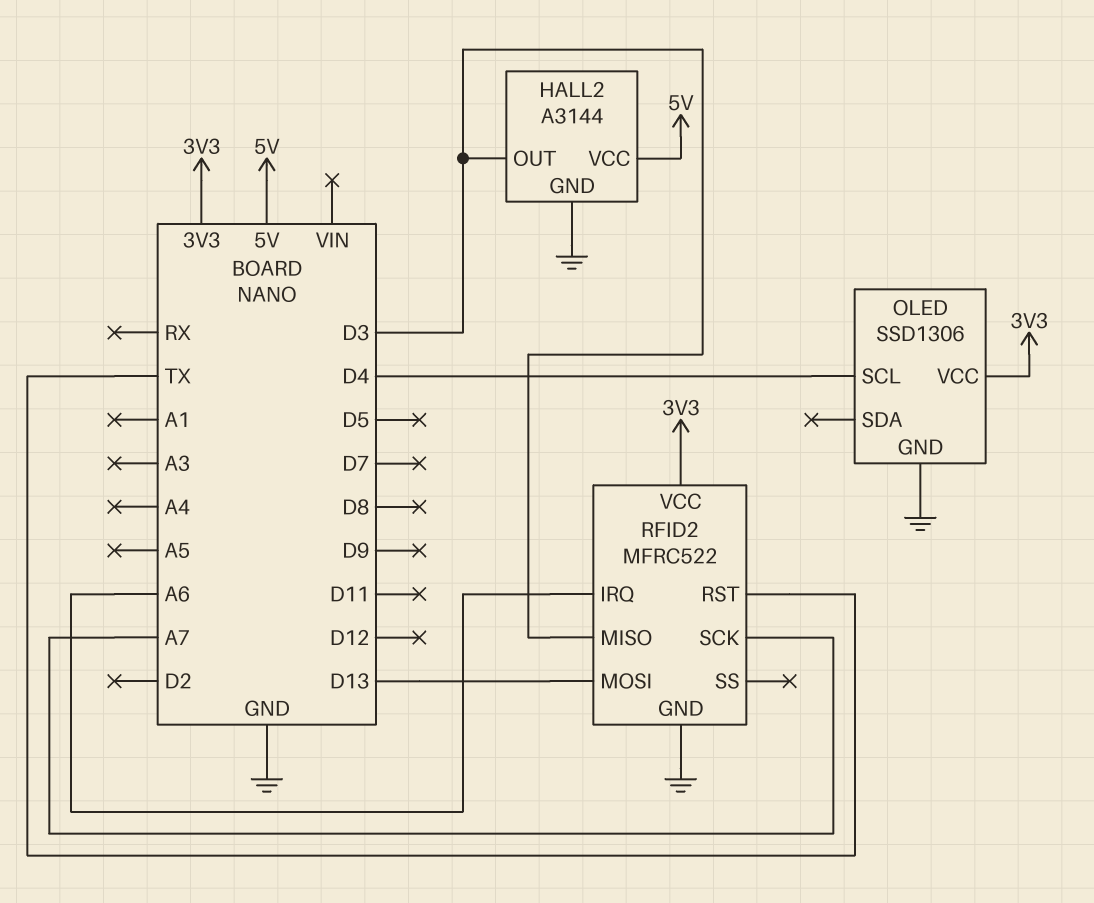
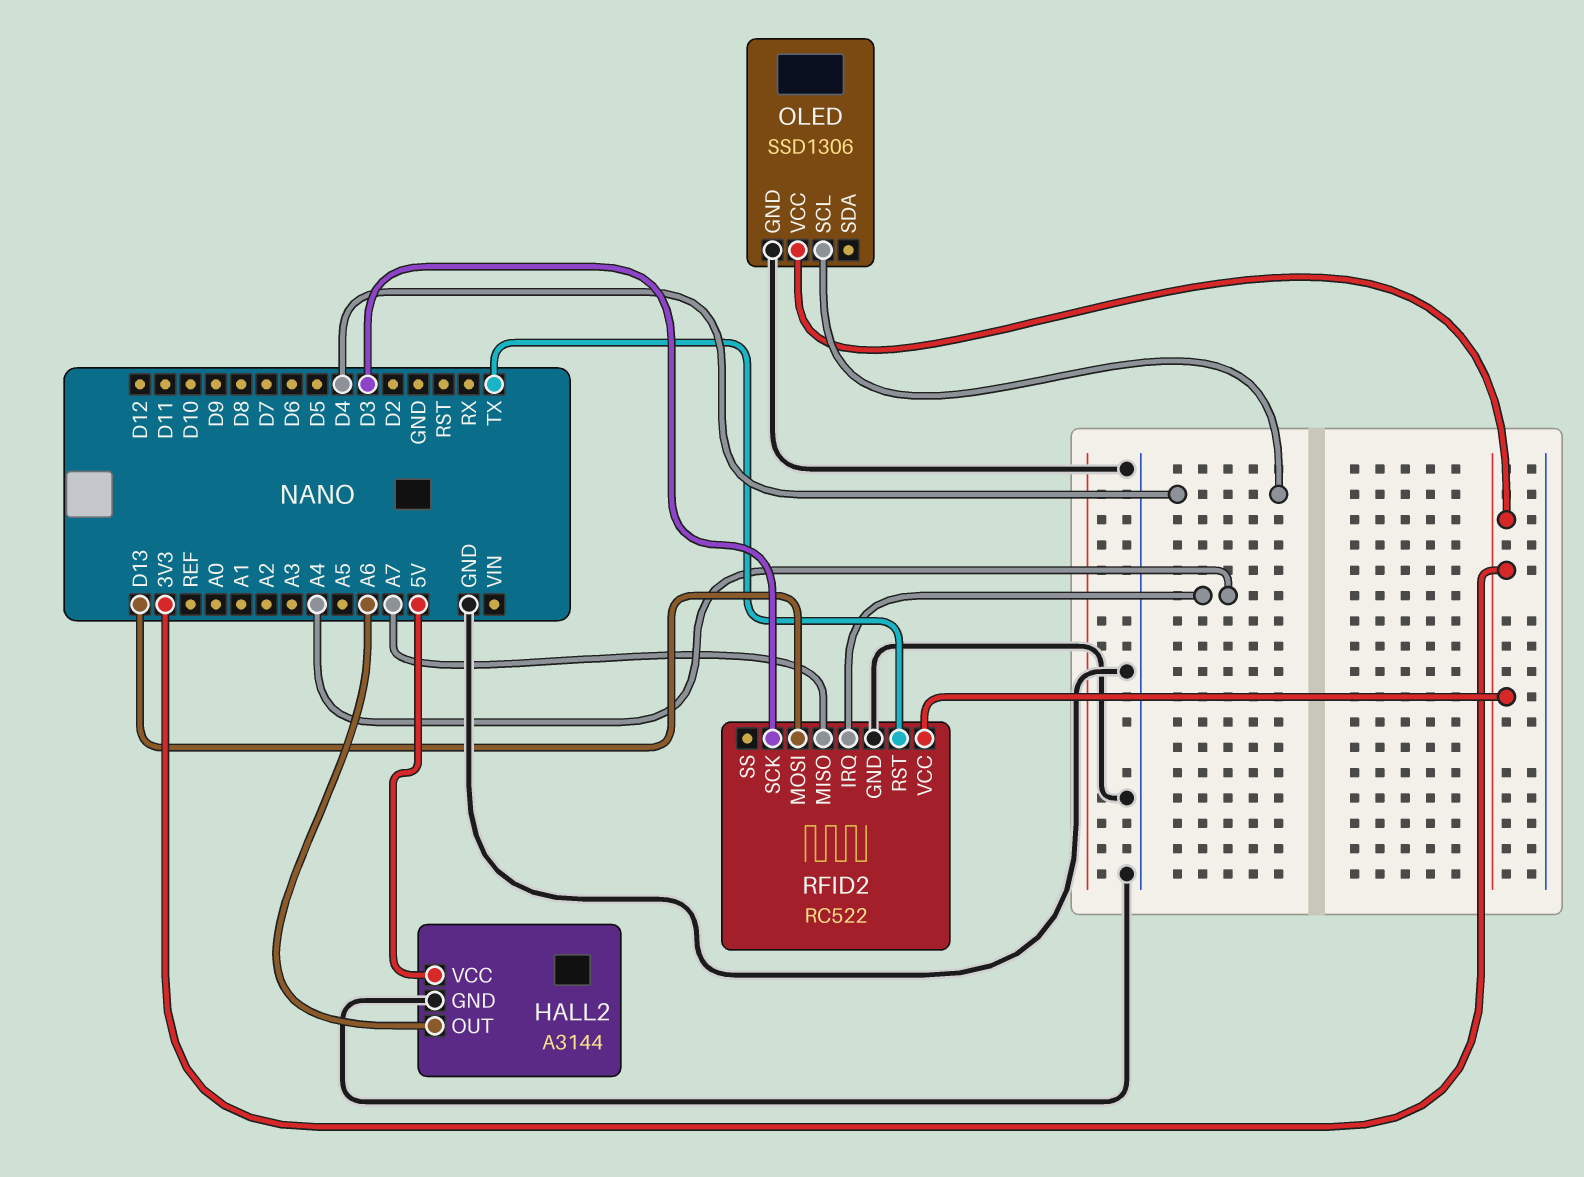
HALL2 pin OUT: D3 -> A6
RFID2: MFRC522 -> RC522
RFID2 pin IRQ: A6 -> A4
RFID2 pin MISO: D3 -> A7
RFID2 pin SCK: A7 -> D3

